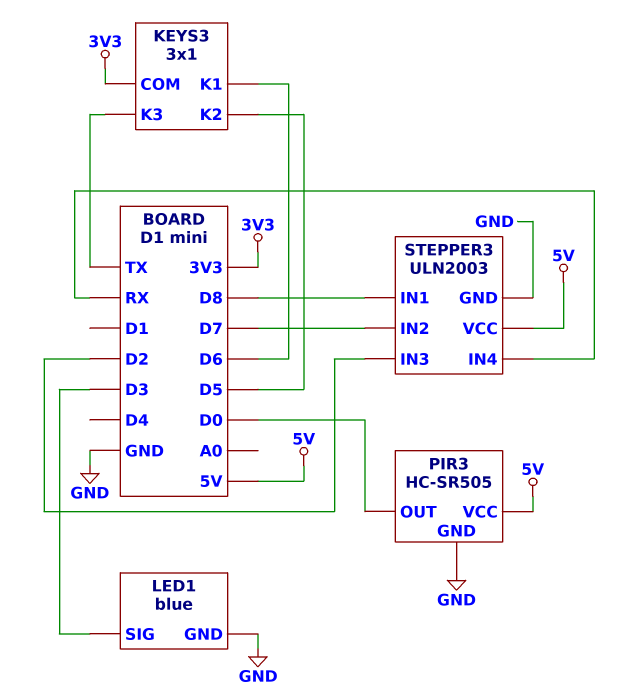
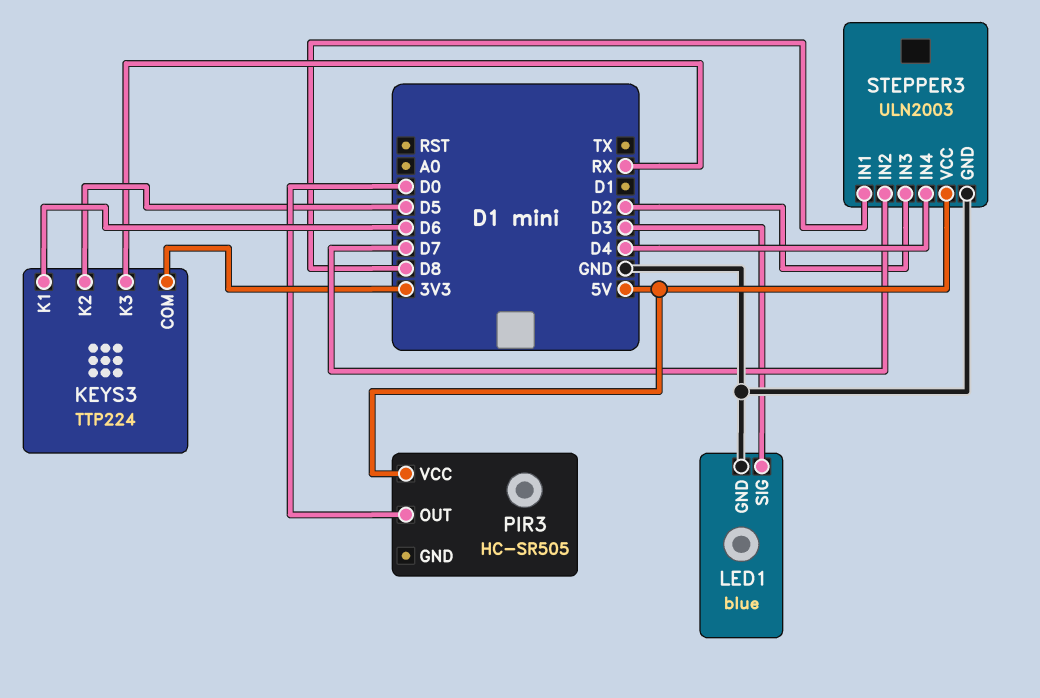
KEYS3: 3x1 -> TTP224
KEYS3 pin K3: TX -> RX
PIR3 pin GND: GND -> none
STEPPER3 pin IN4: RX -> D4

